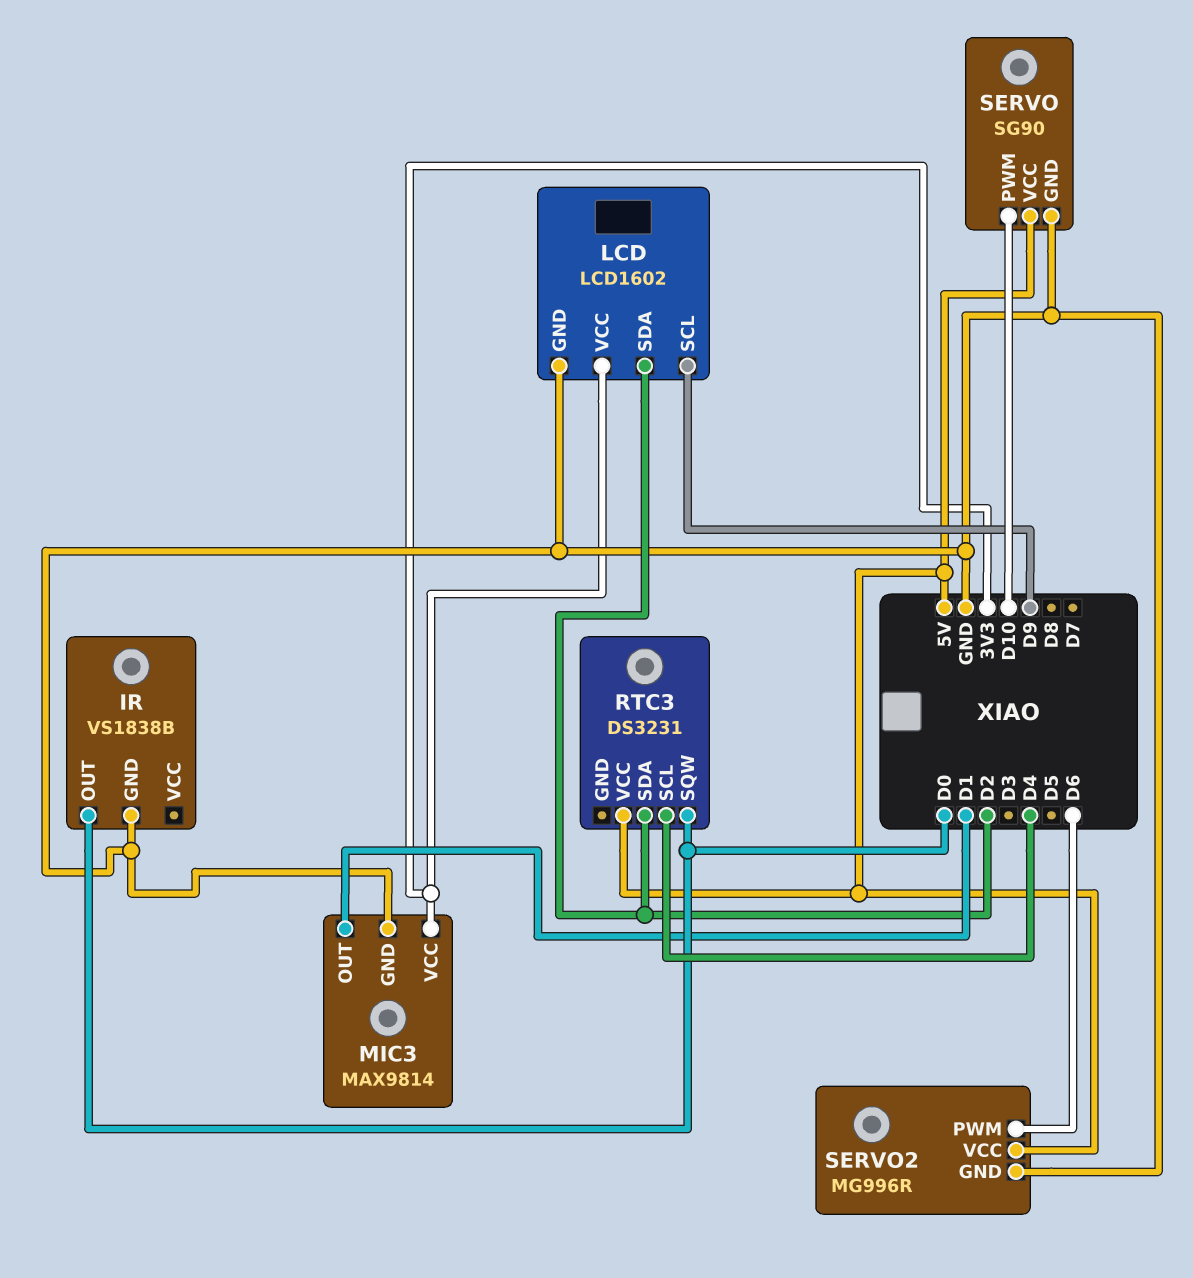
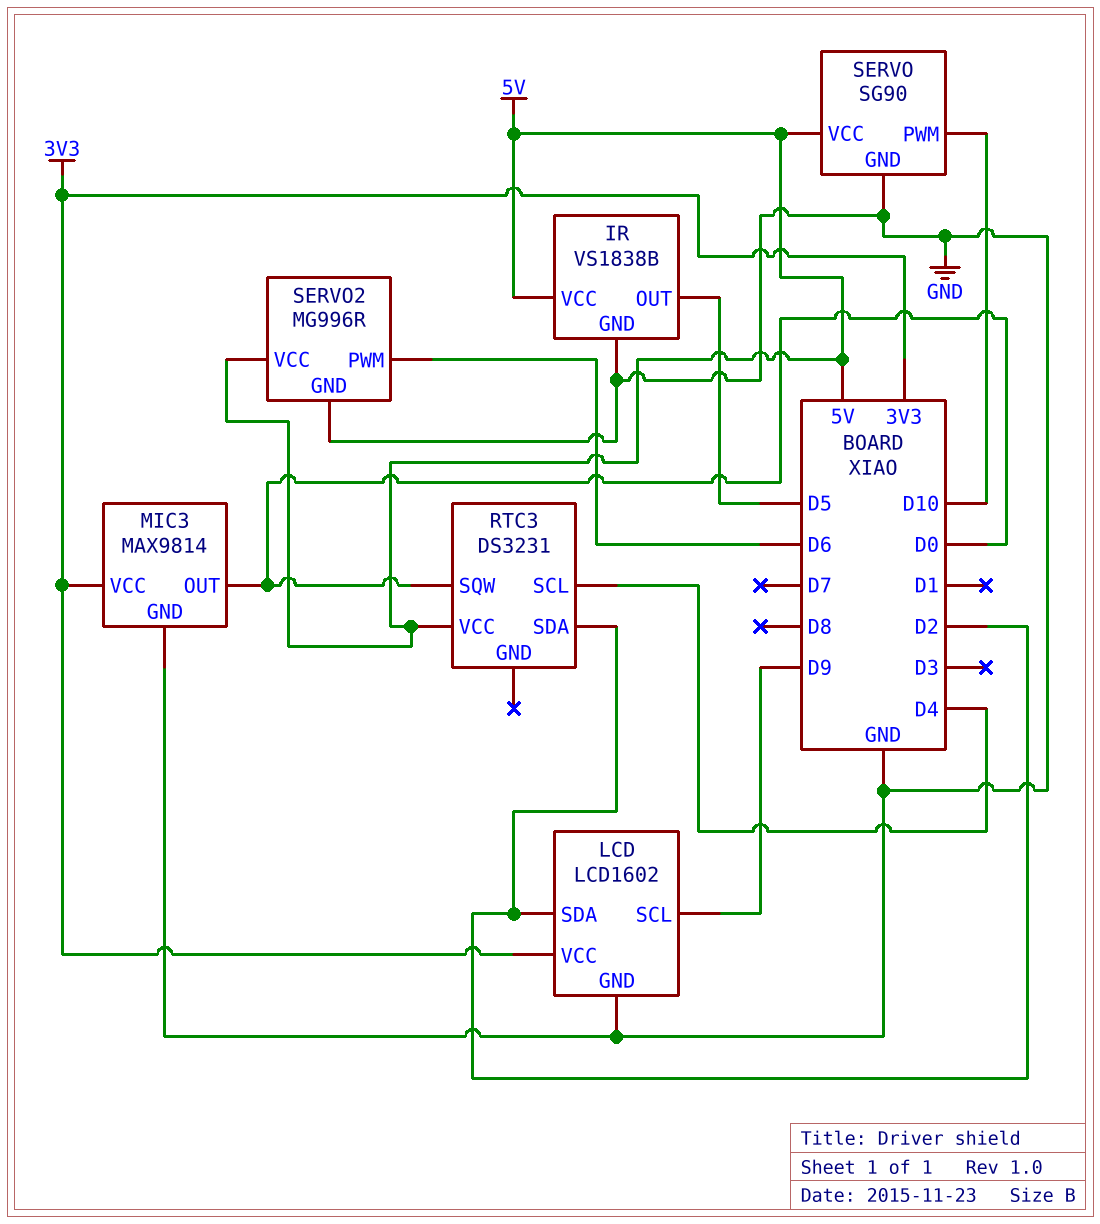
IR pin OUT: D0 -> D5
IR pin VCC: none -> 5V
MIC3 pin OUT: D1 -> D0

